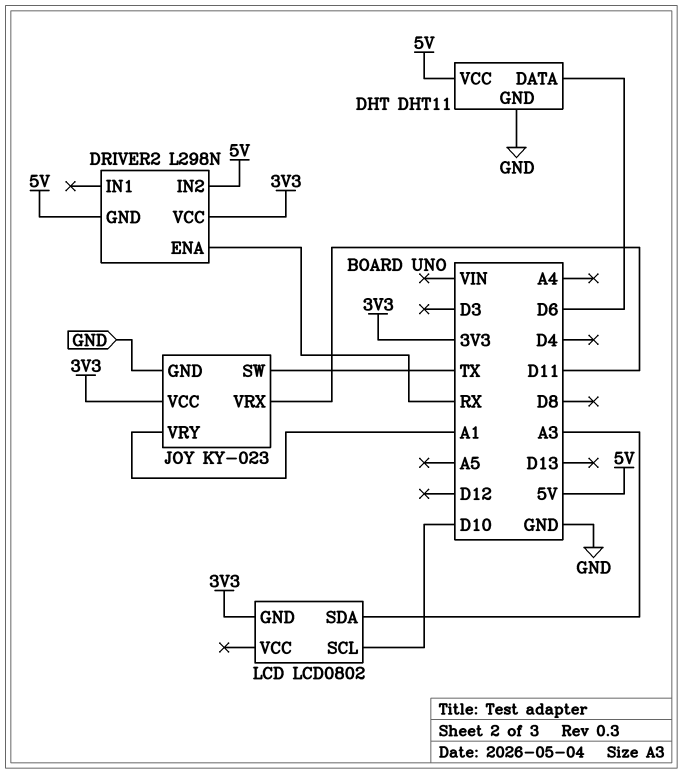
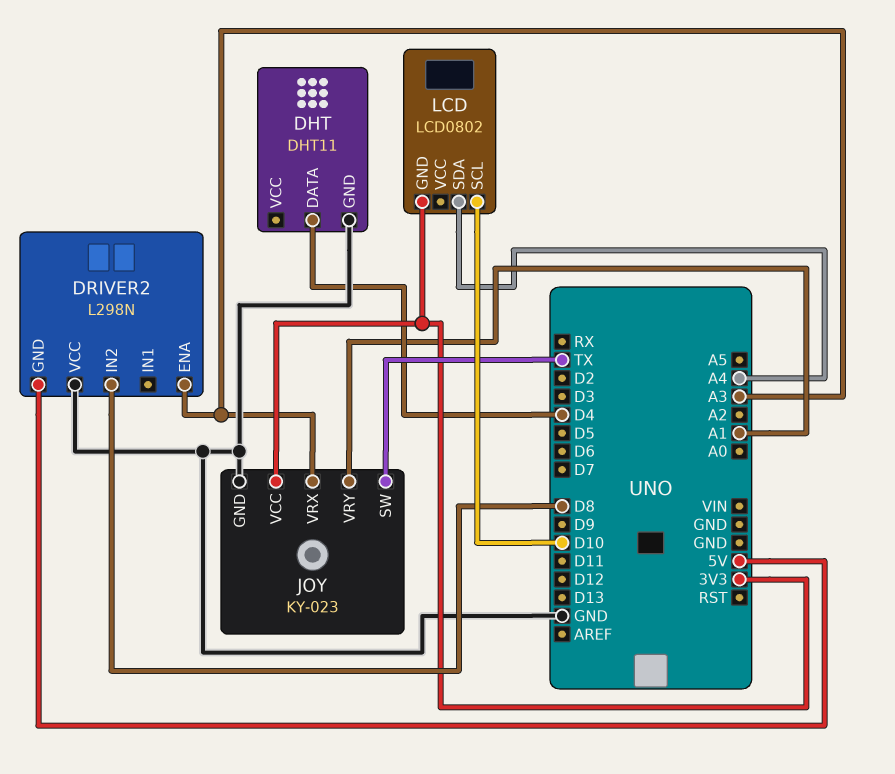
DHT pin DATA: D6 -> D4
DHT pin VCC: 5V -> none
DRIVER2 pin ENA: RX -> A3
DRIVER2 pin IN2: 5V -> D8
DRIVER2 pin VCC: 3V3 -> GND
JOY pin VRX: D11 -> A3
LCD pin SDA: A3 -> A4

